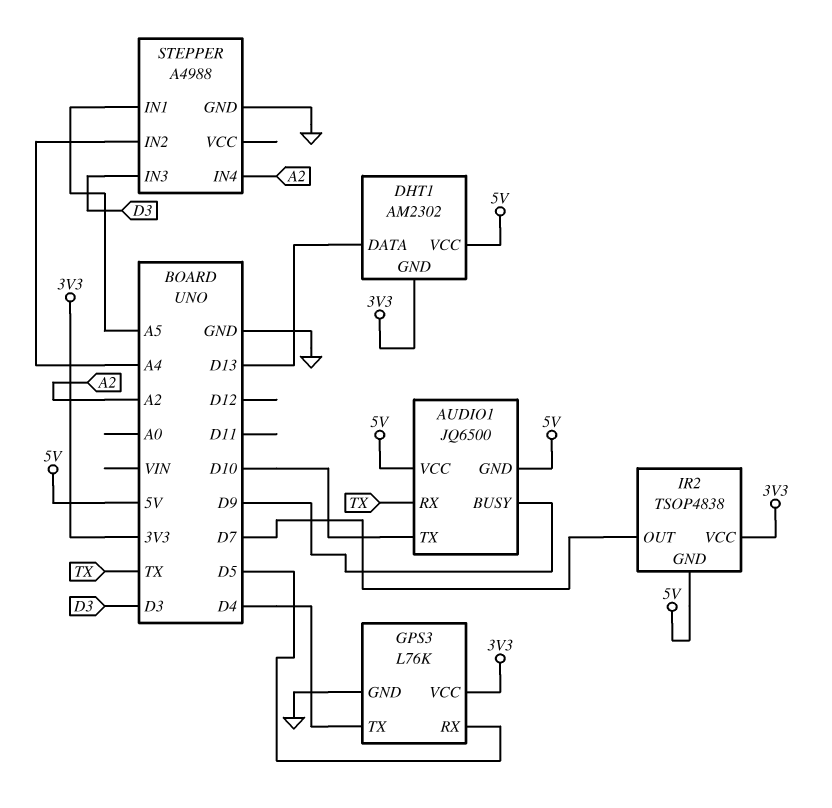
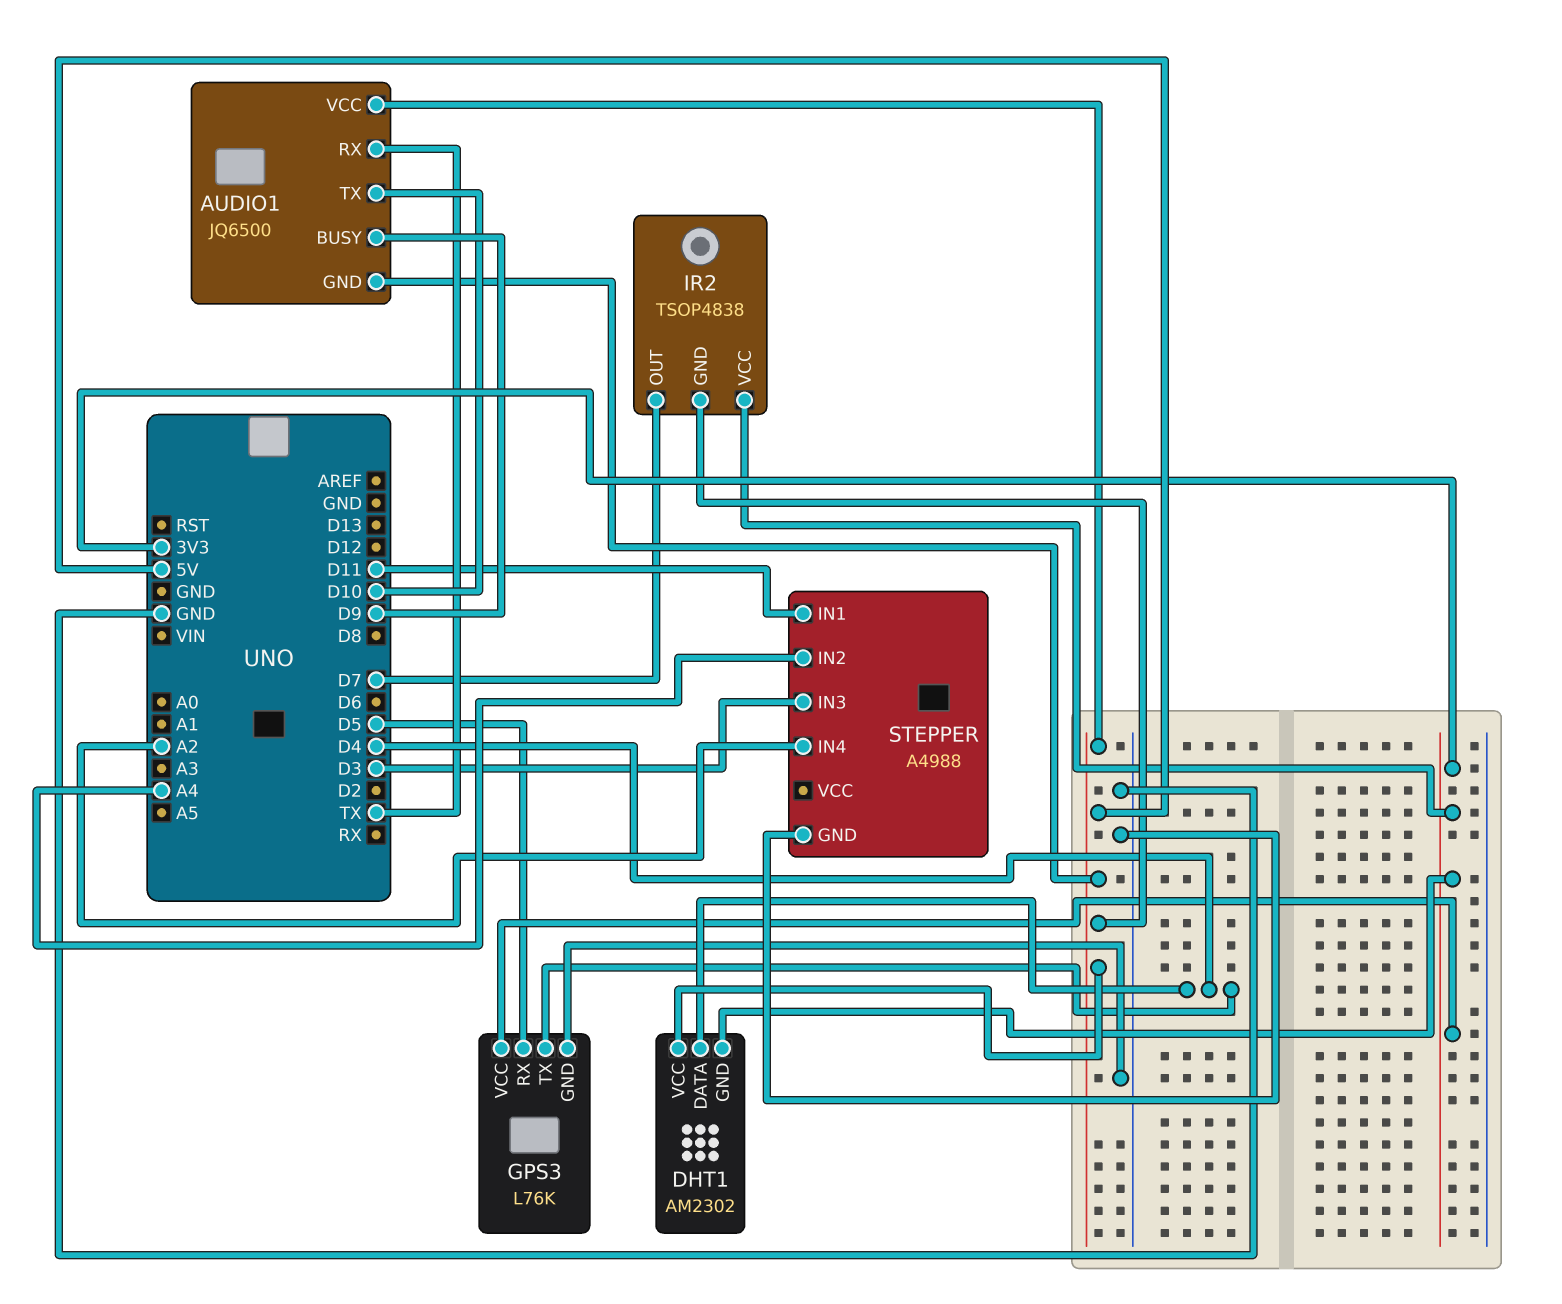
DHT1 pin DATA: D13 -> D4
STEPPER pin IN1: A5 -> D11

